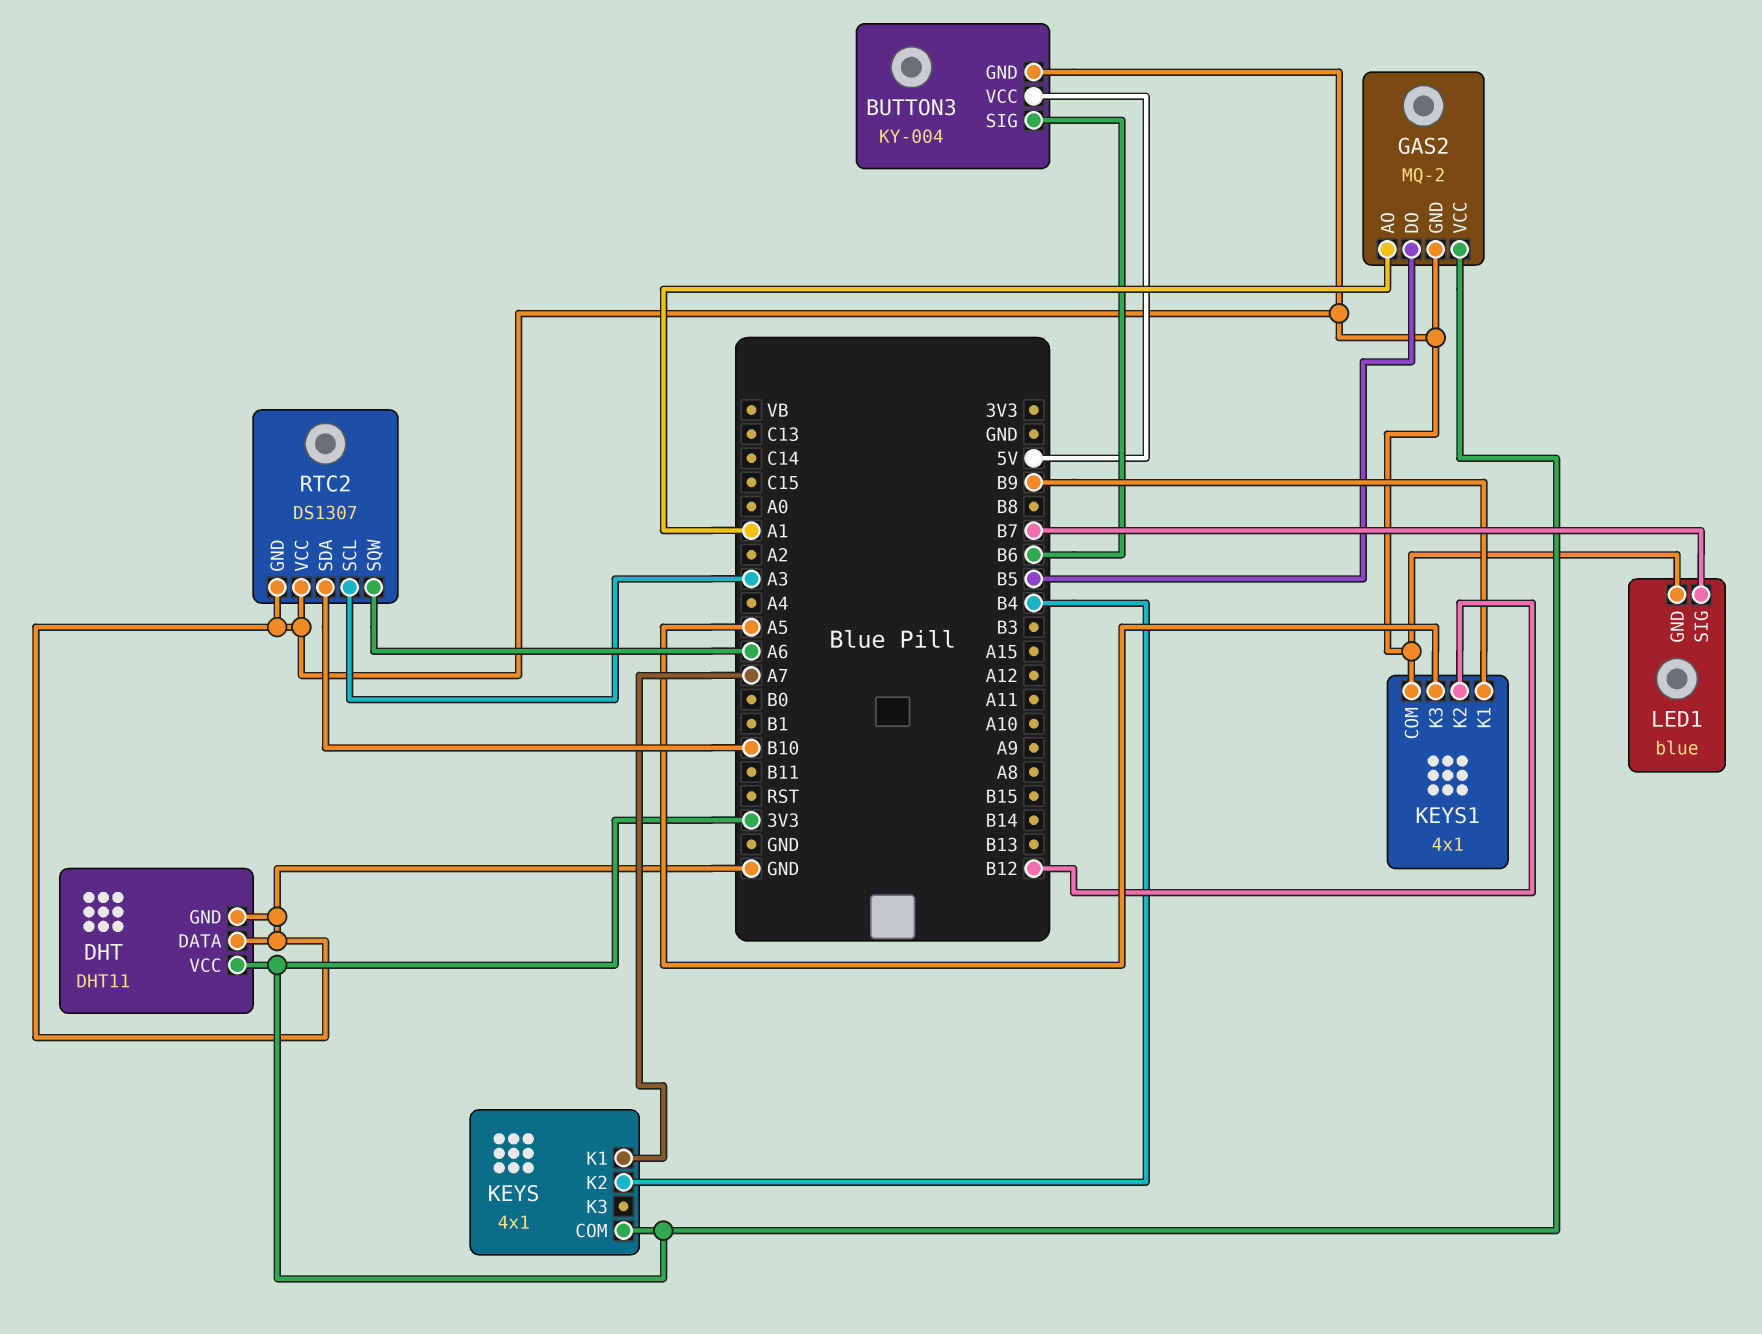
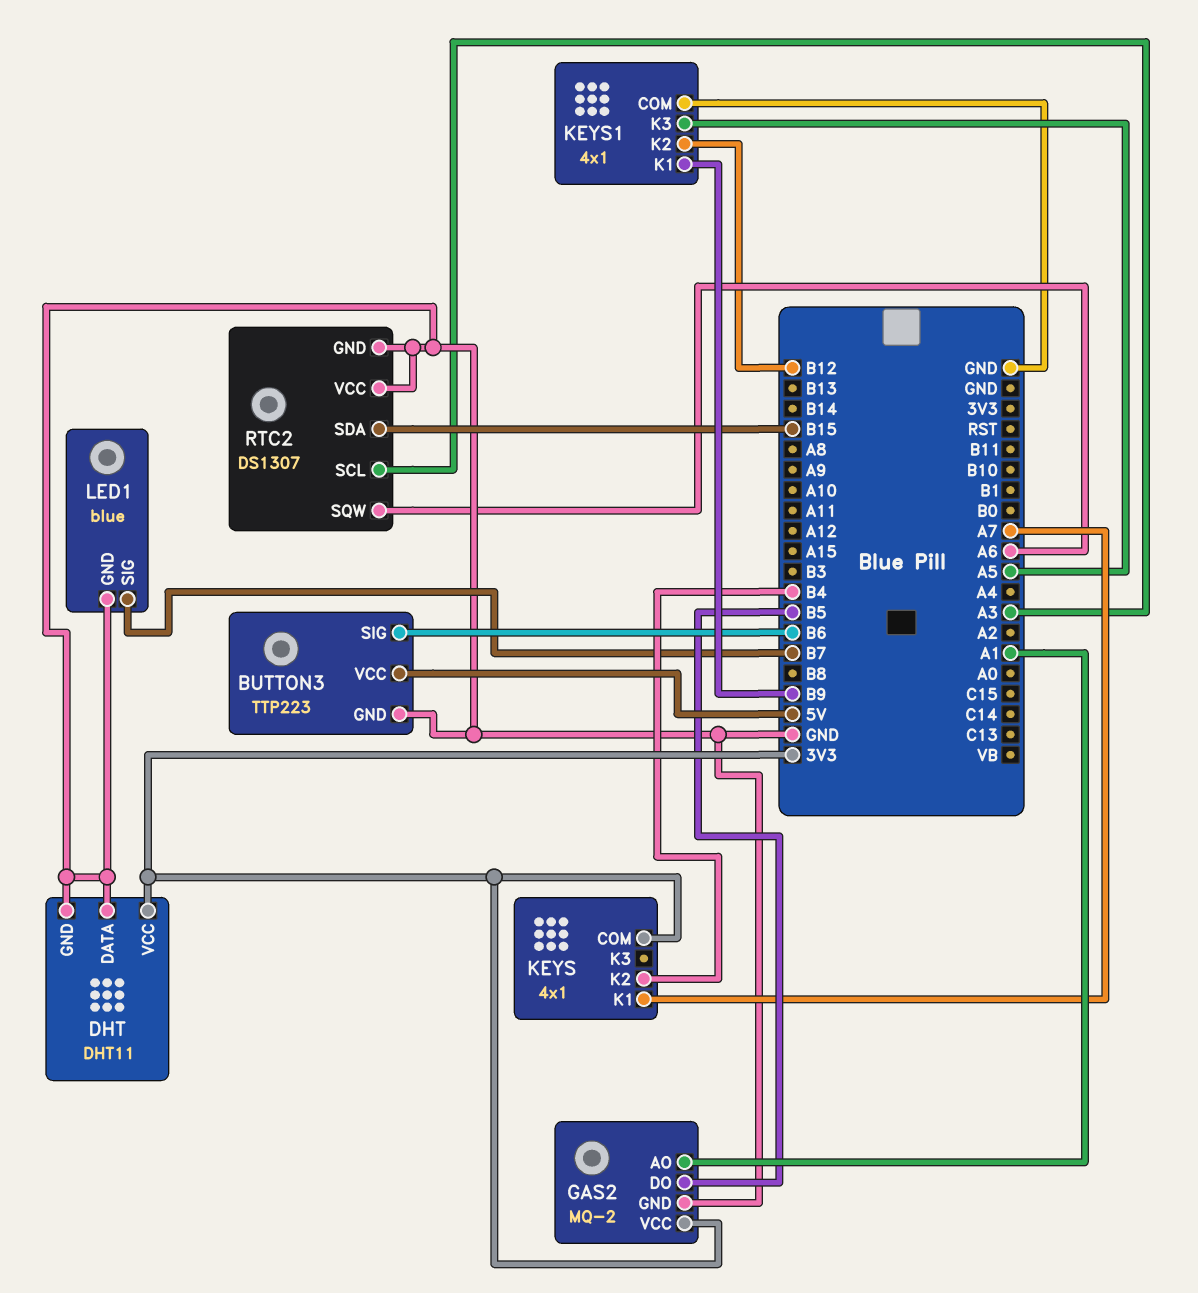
BUTTON3: KY-004 -> TTP223
RTC2 pin SDA: B10 -> B15

